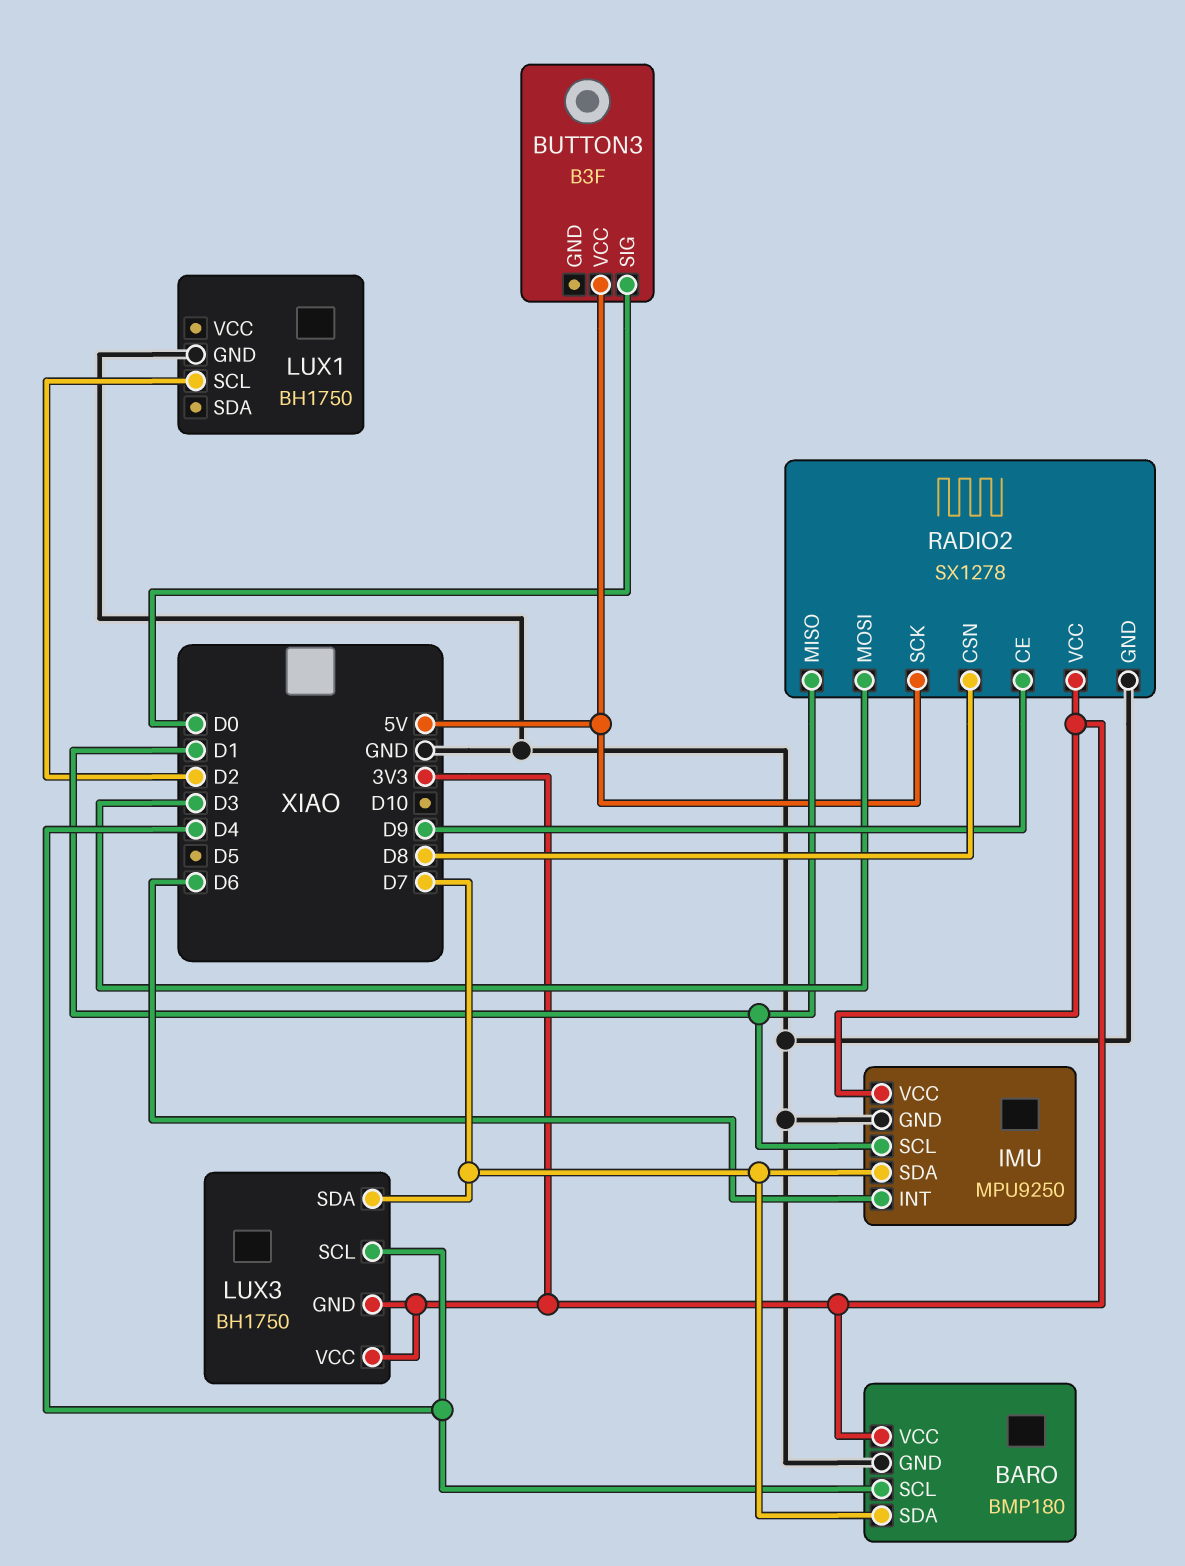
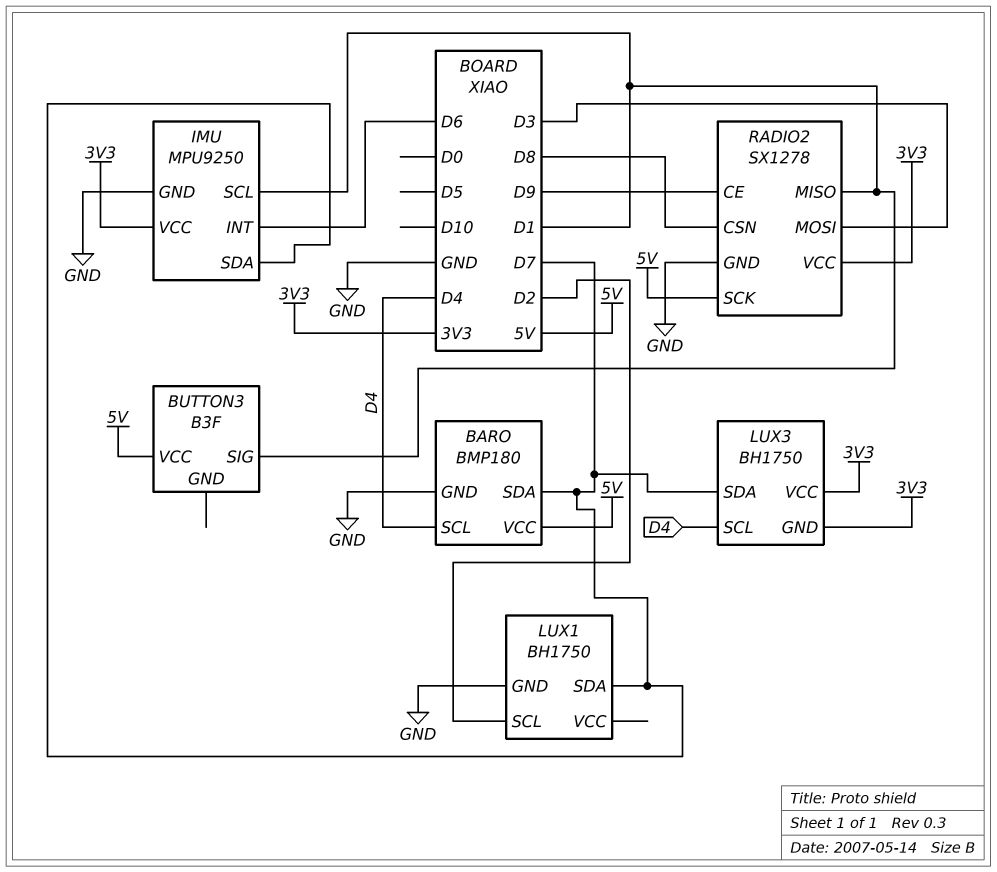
BARO pin VCC: 3V3 -> 5V
BUTTON3 pin SIG: D0 -> D1
LUX1 pin SDA: none -> D7

